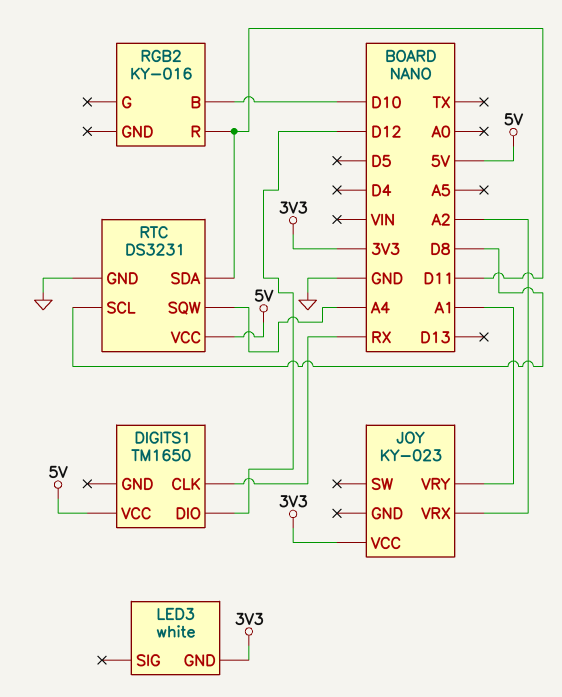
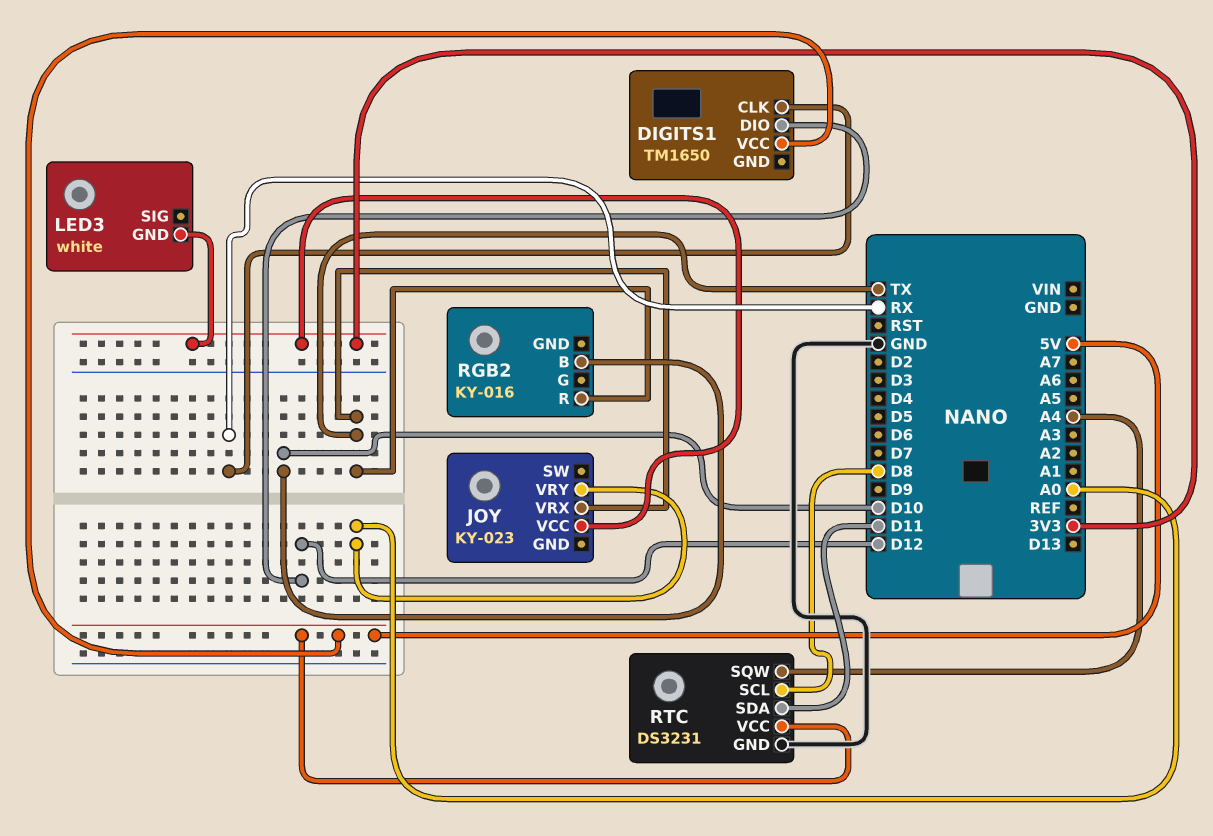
JOY pin VRX: A2 -> TX
JOY pin VRY: A1 -> A0
RGB2 pin R: D11 -> TX

